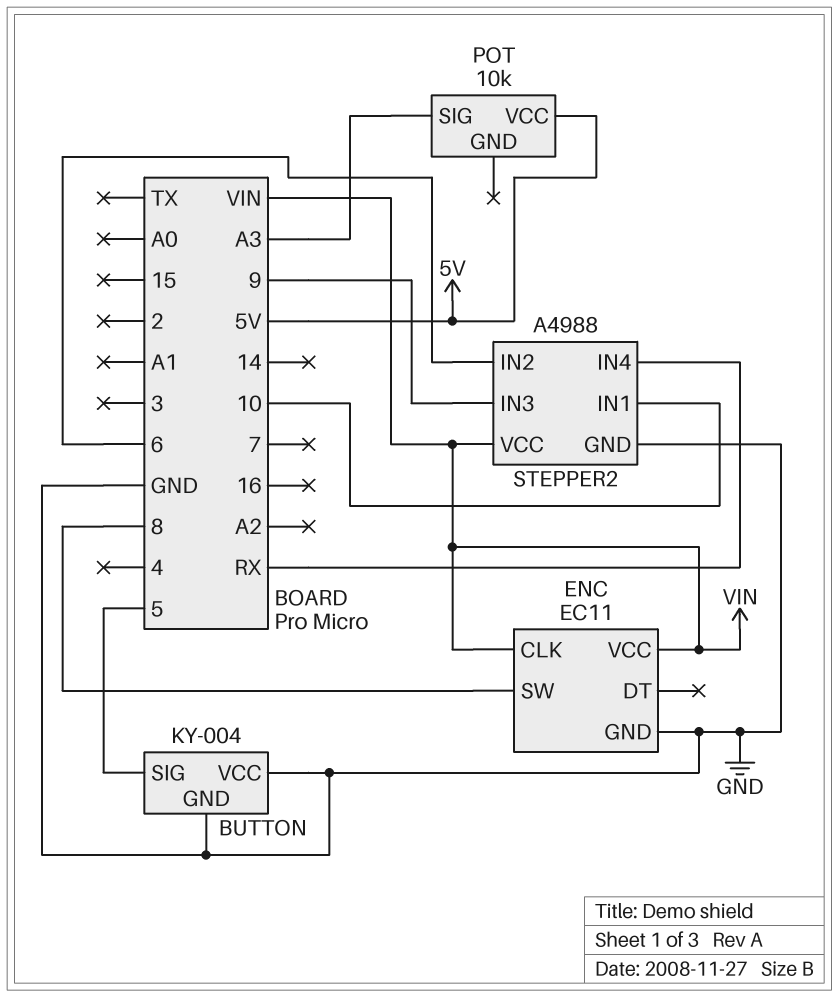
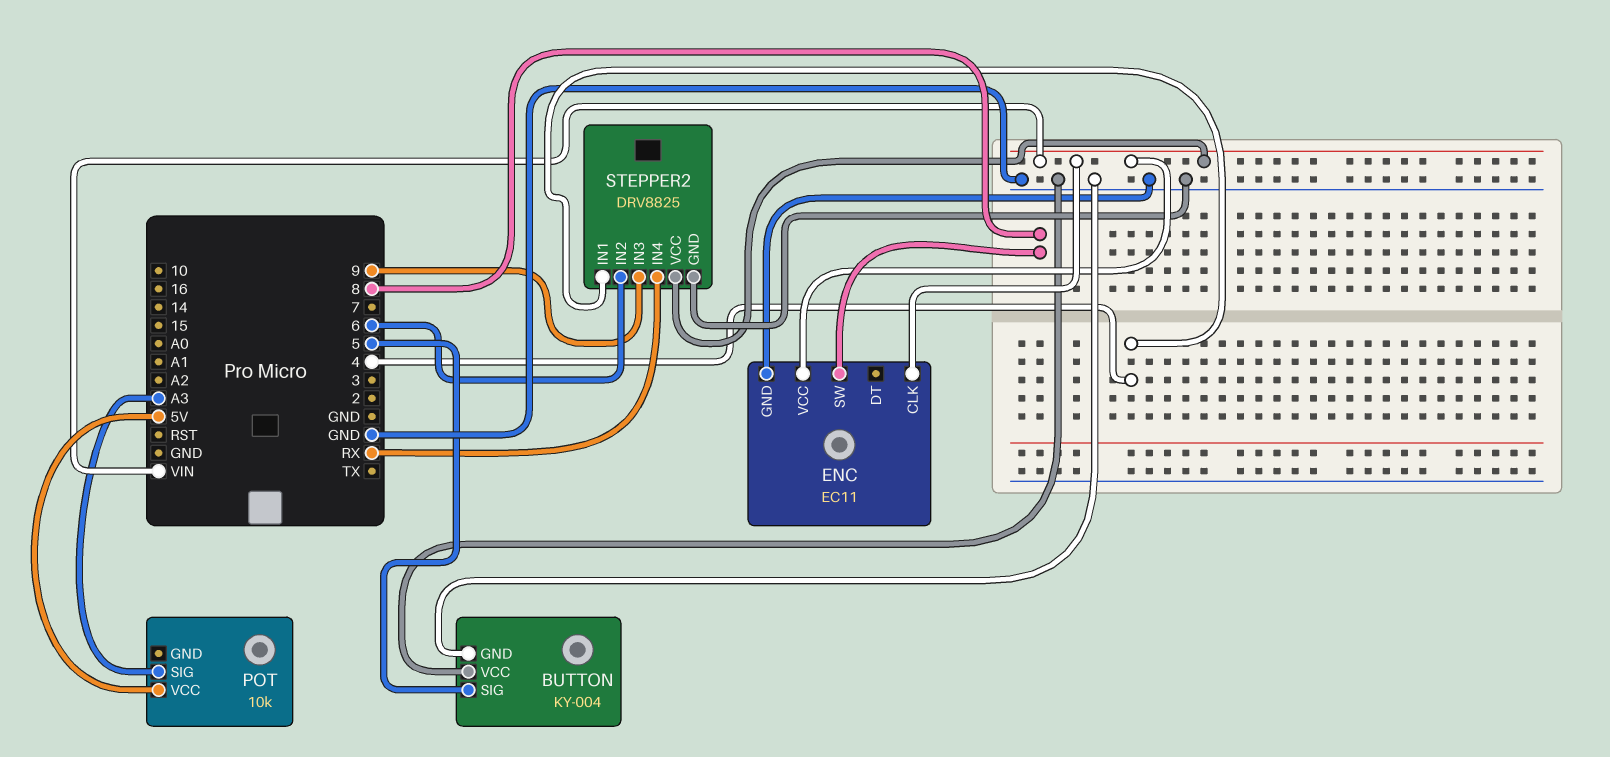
STEPPER2: A4988 -> DRV8825
STEPPER2 pin IN1: 10 -> 4

